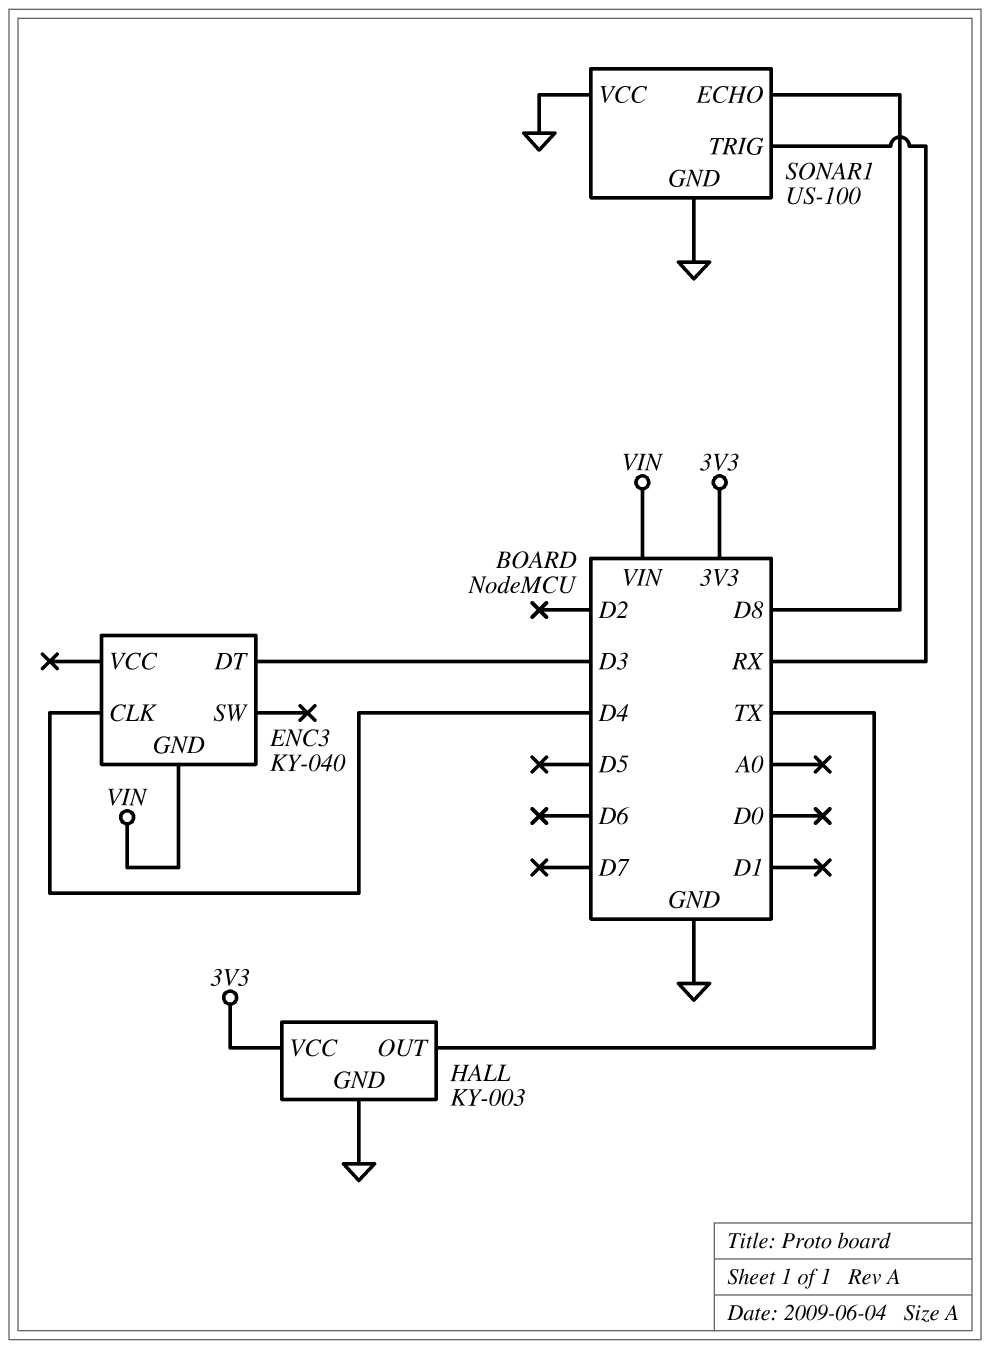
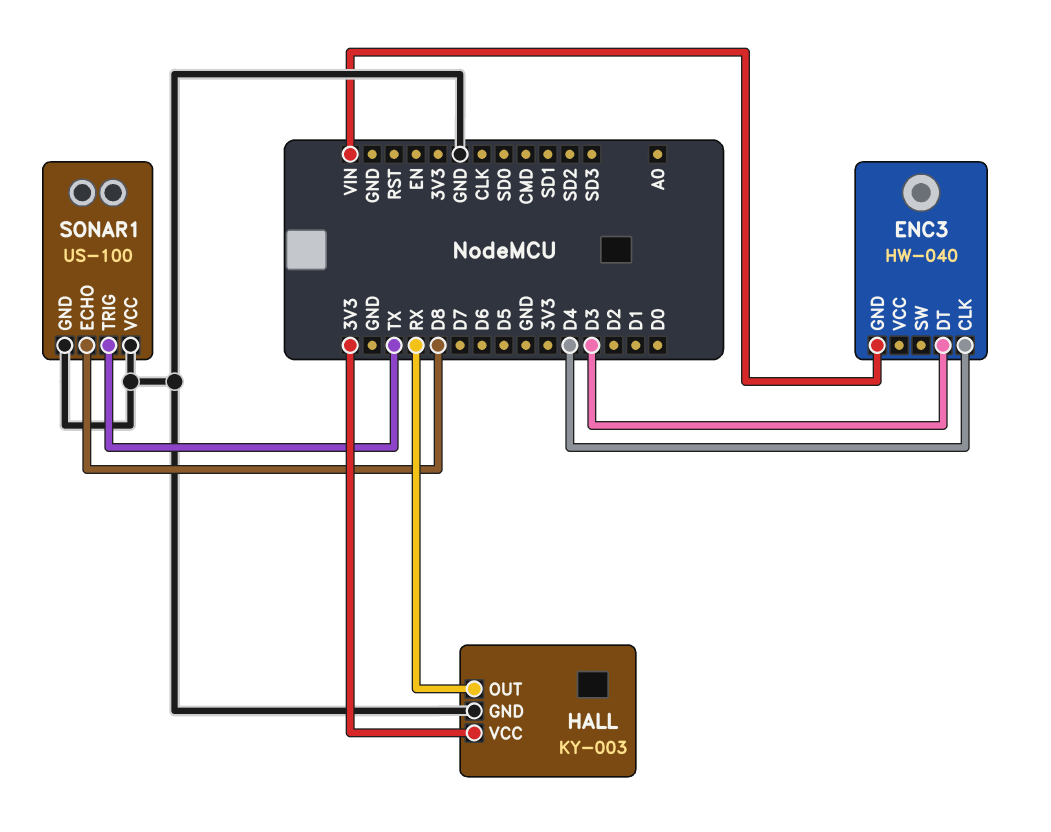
ENC3: KY-040 -> HW-040
HALL pin OUT: TX -> RX
SONAR1 pin TRIG: RX -> TX

